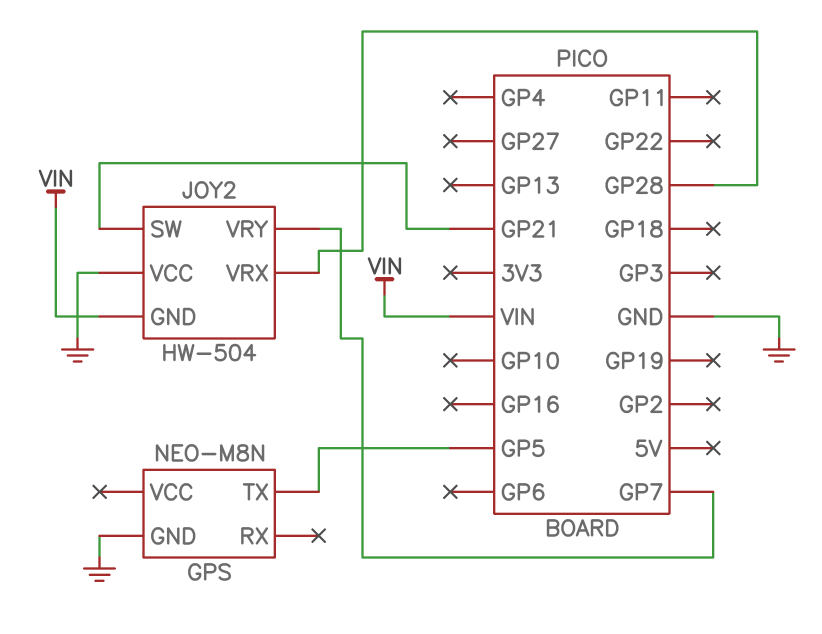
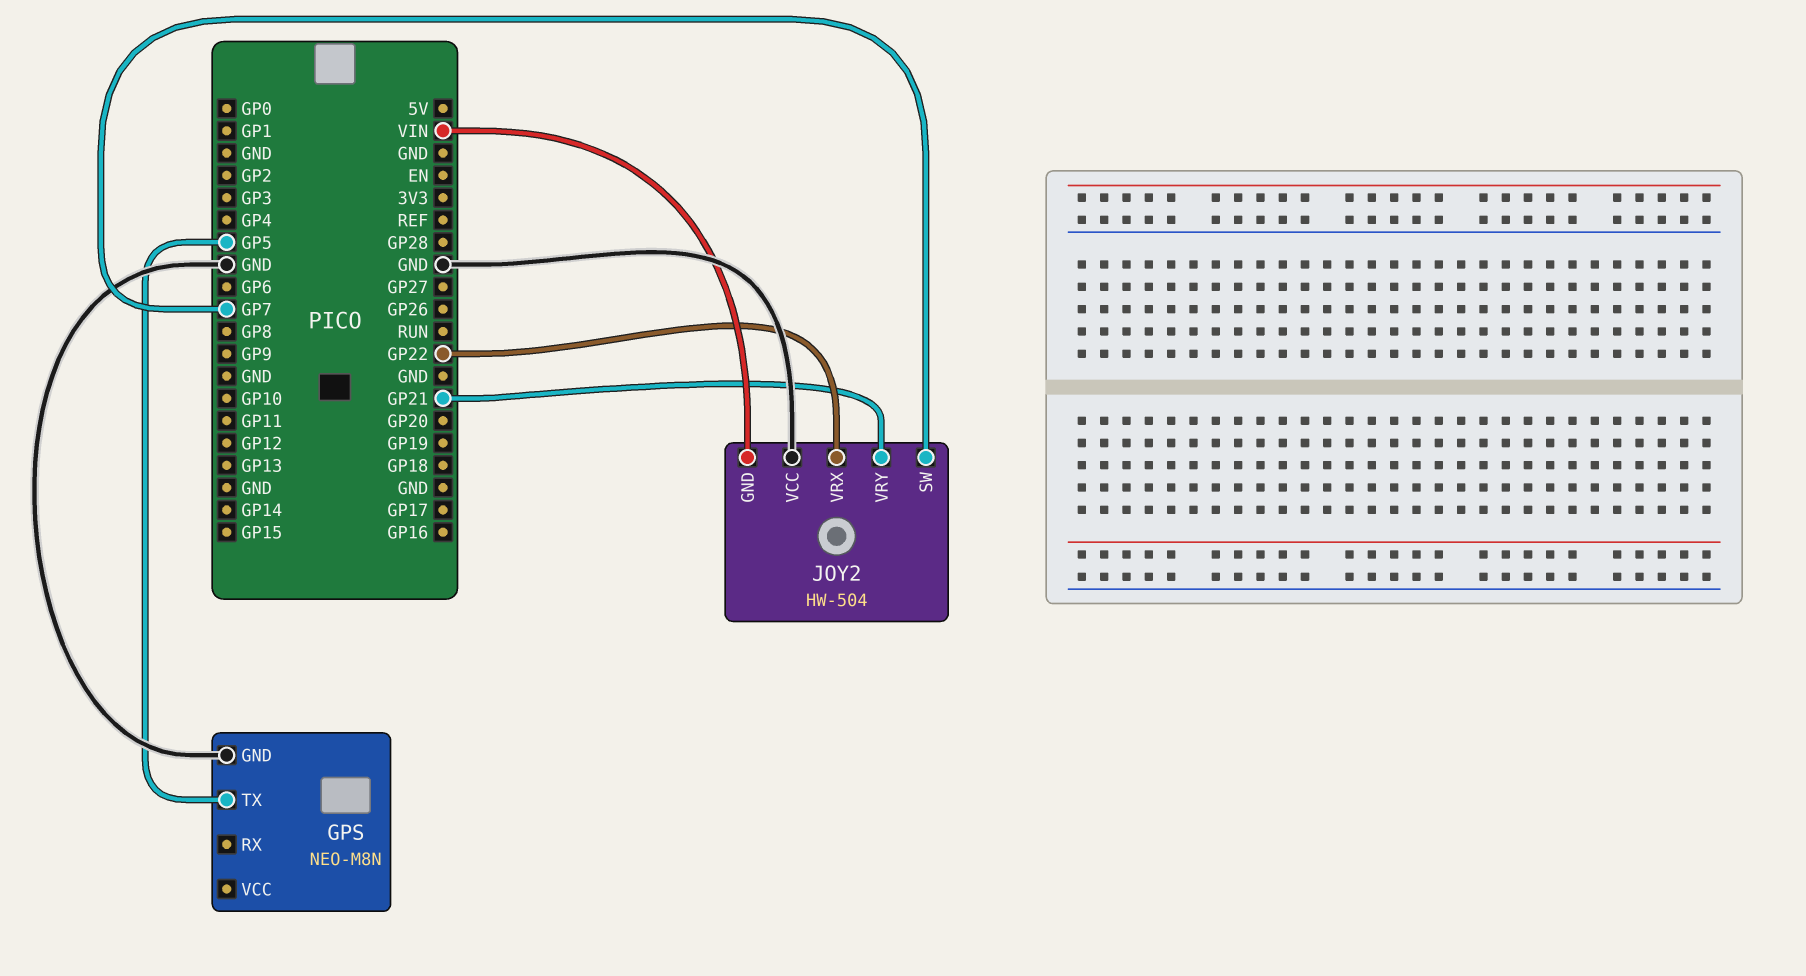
JOY2 pin SW: GP21 -> GP7
JOY2 pin VRX: GP28 -> GP22
JOY2 pin VRY: GP7 -> GP21

